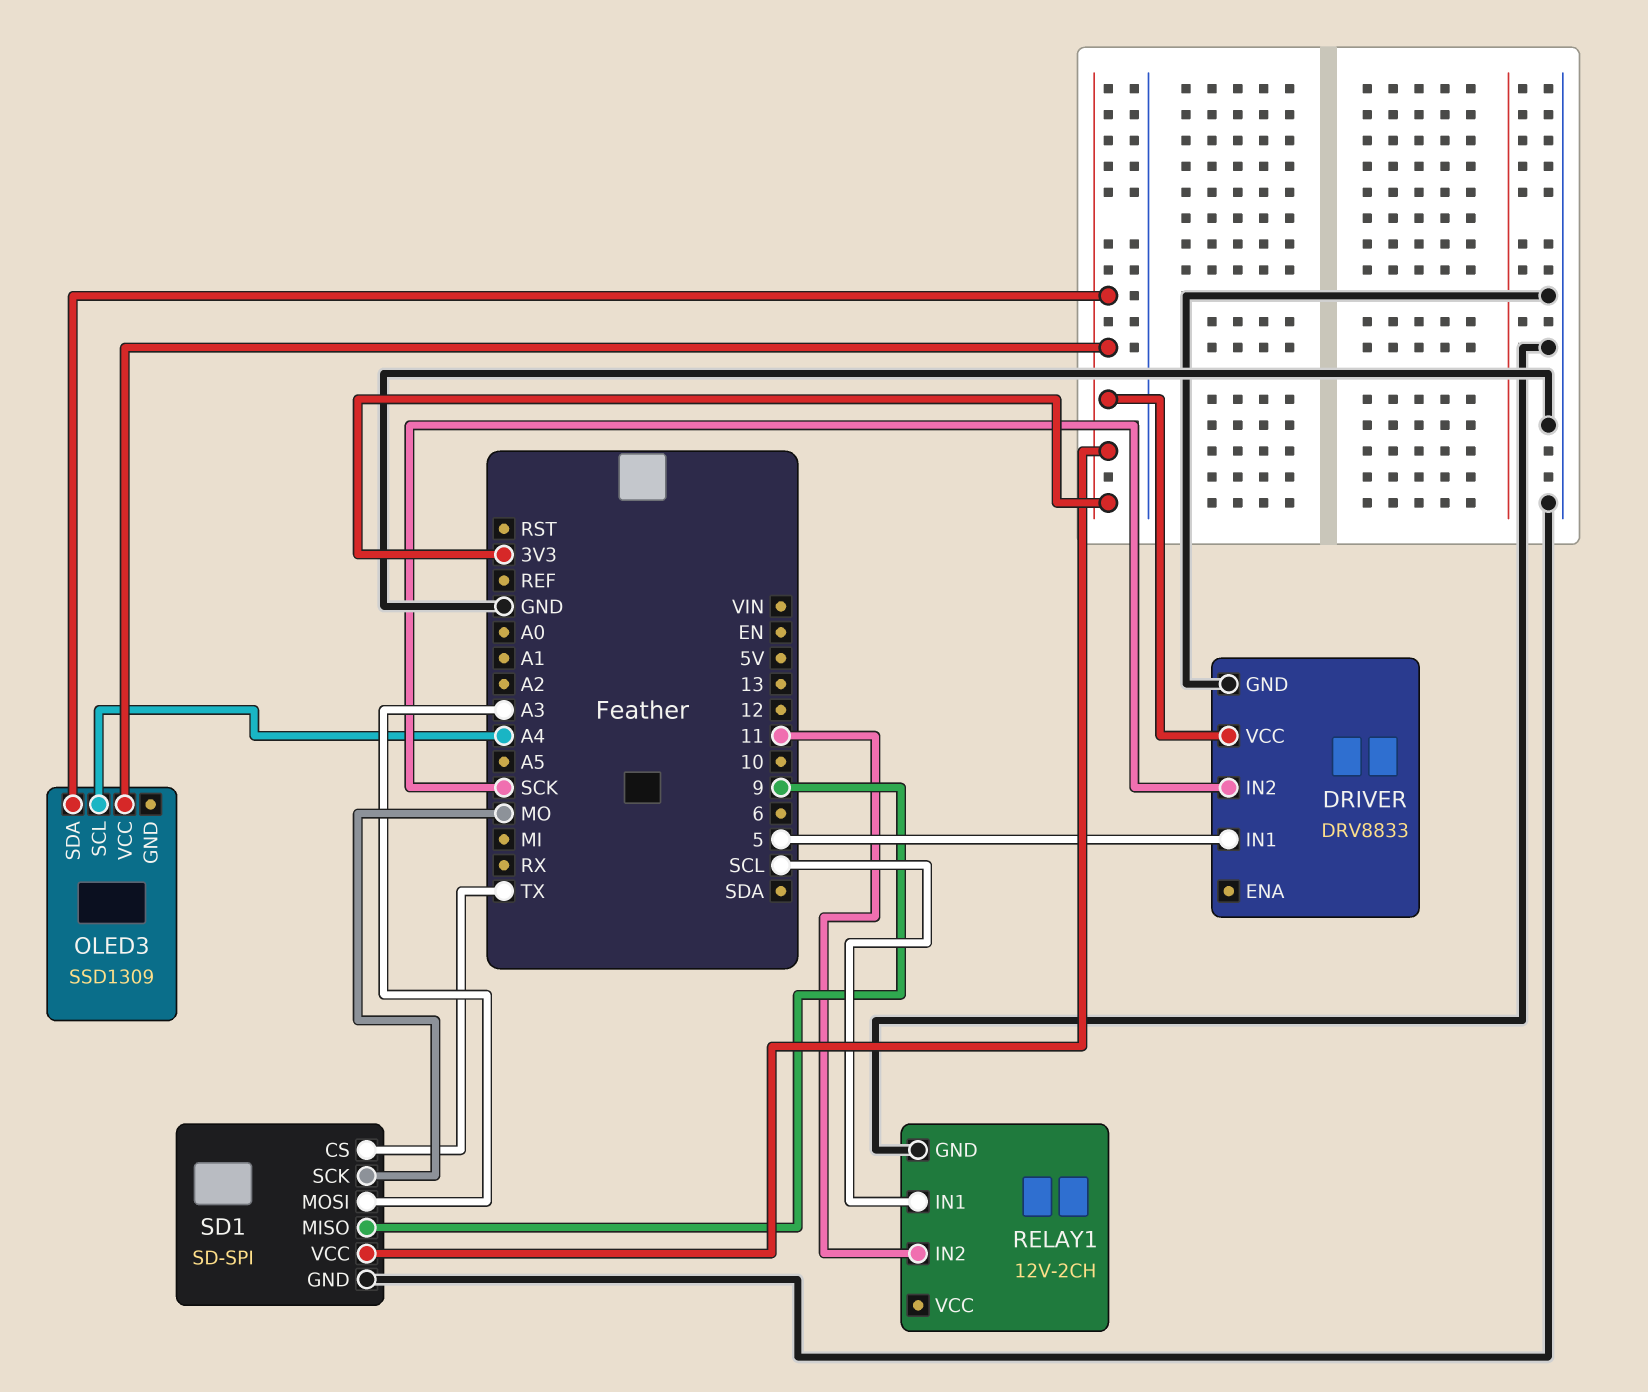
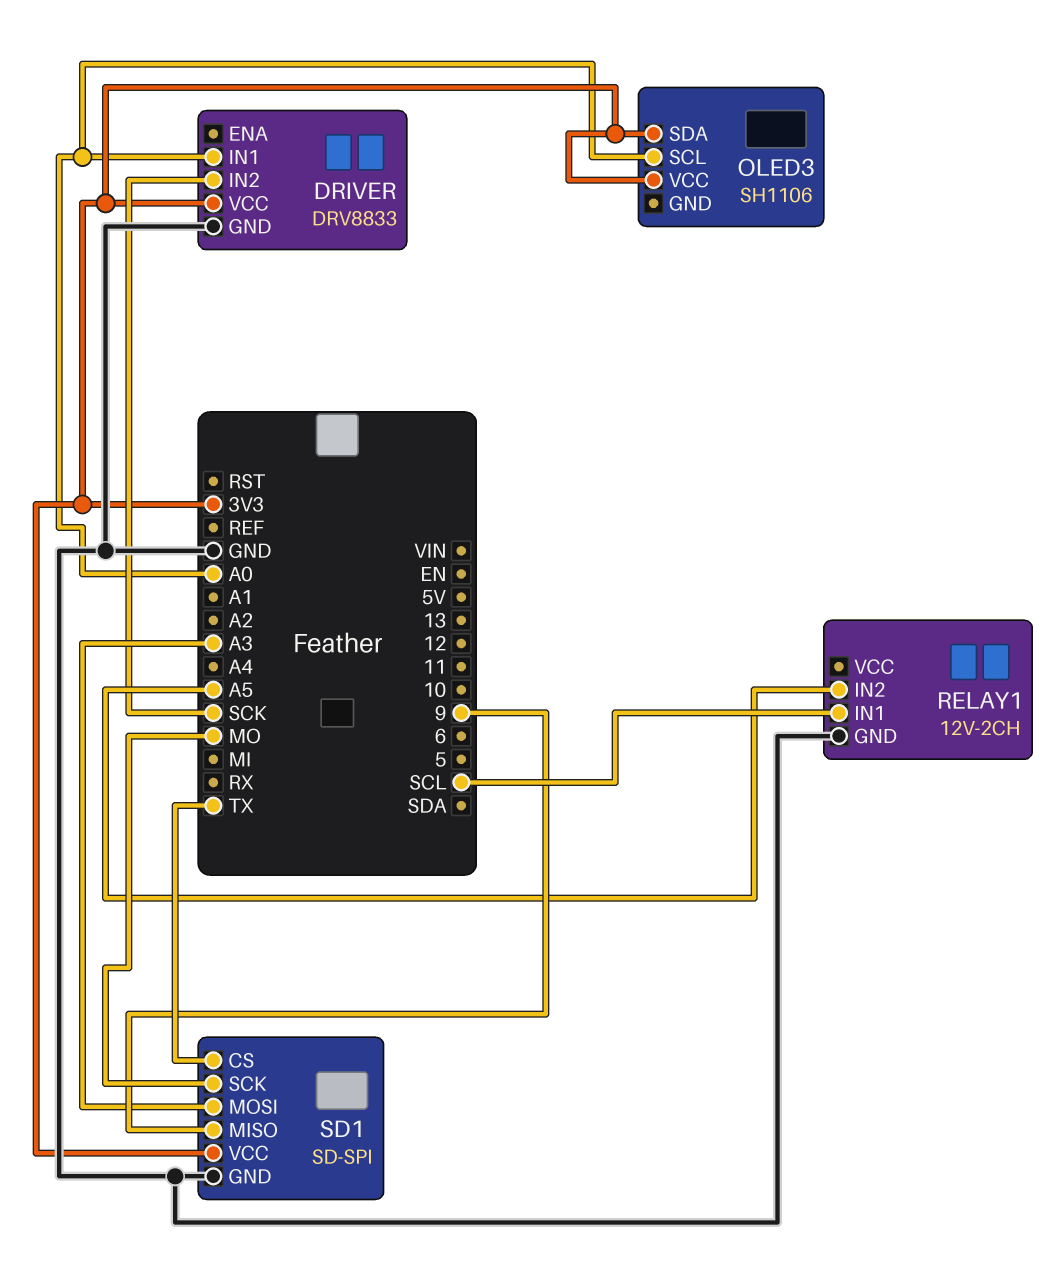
DRIVER pin IN1: 5 -> A0
OLED3: SSD1309 -> SH1106
OLED3 pin SCL: A4 -> A0
RELAY1 pin IN2: 11 -> A5

